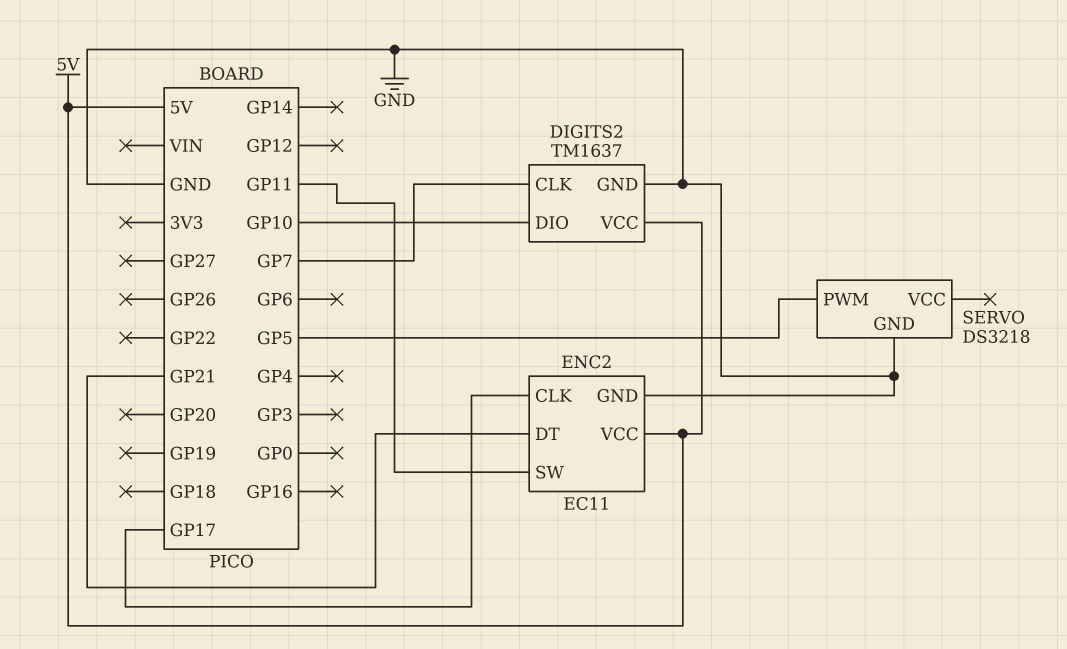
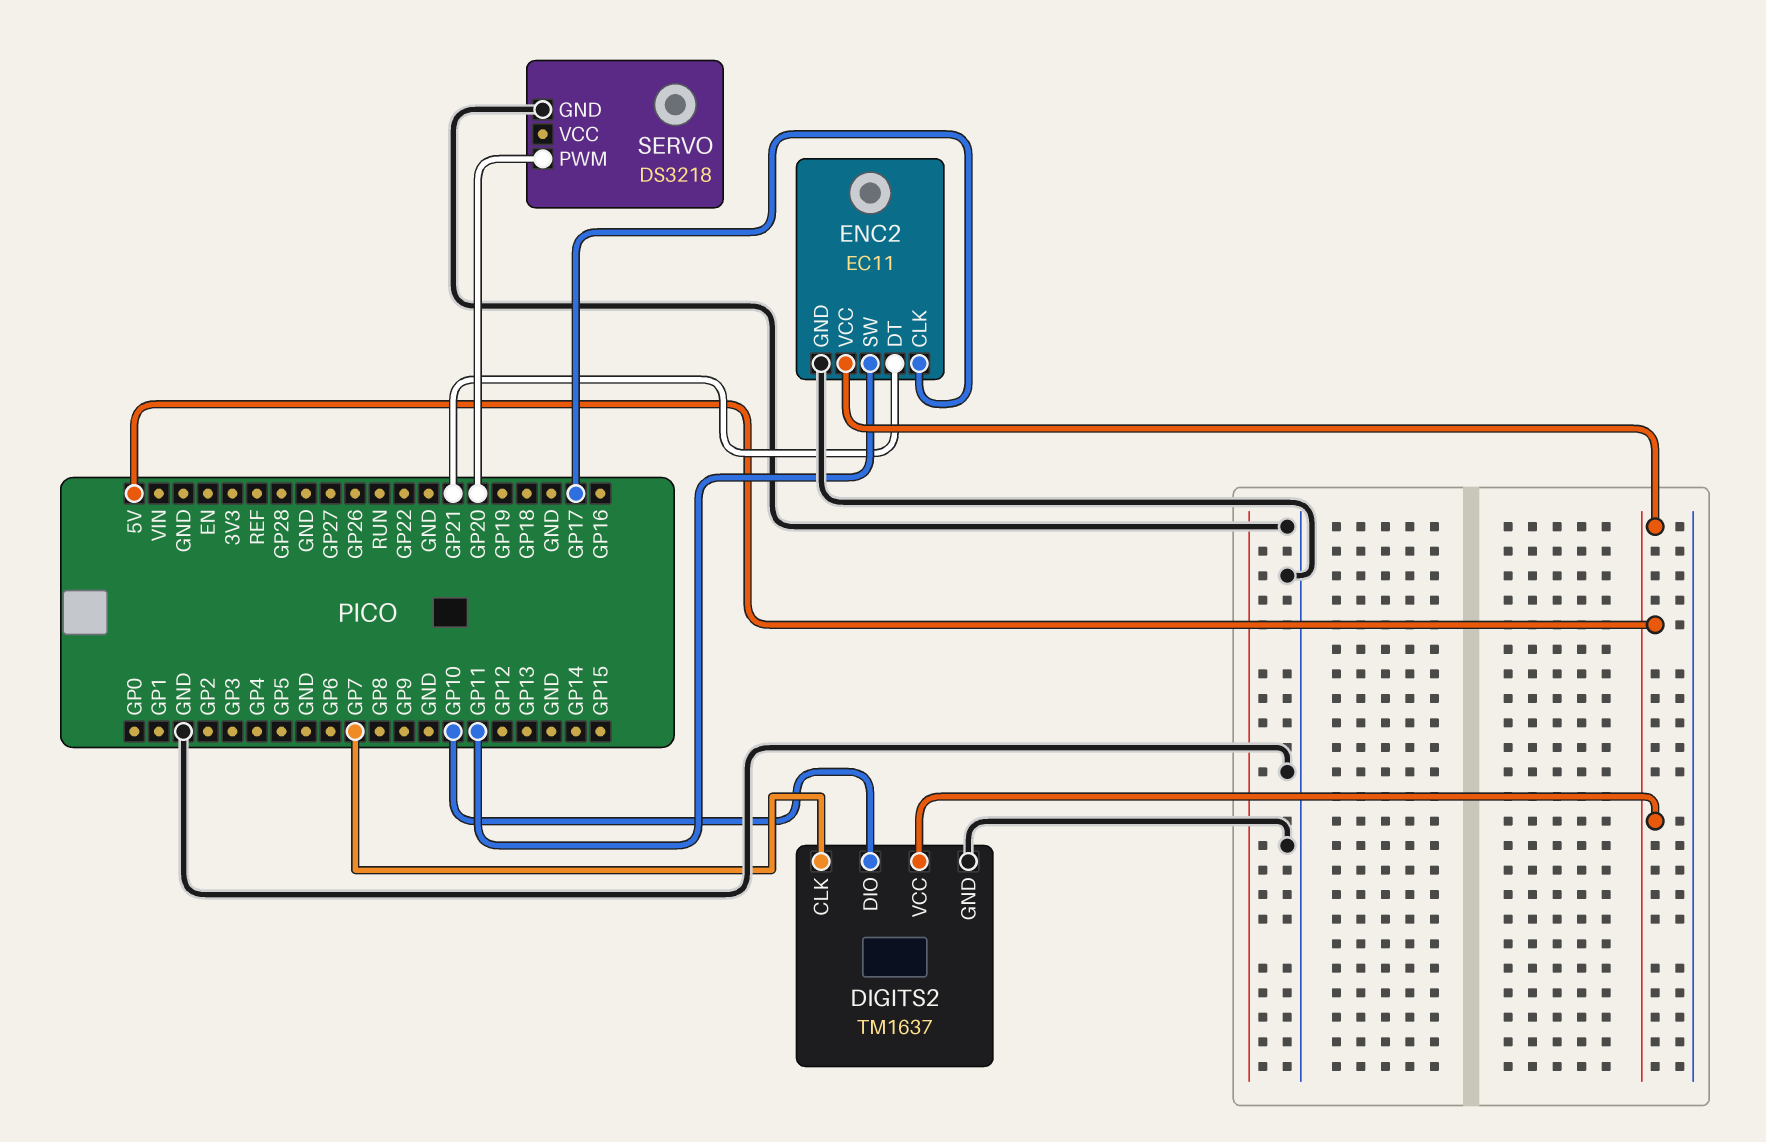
SERVO pin PWM: GP5 -> GP20

